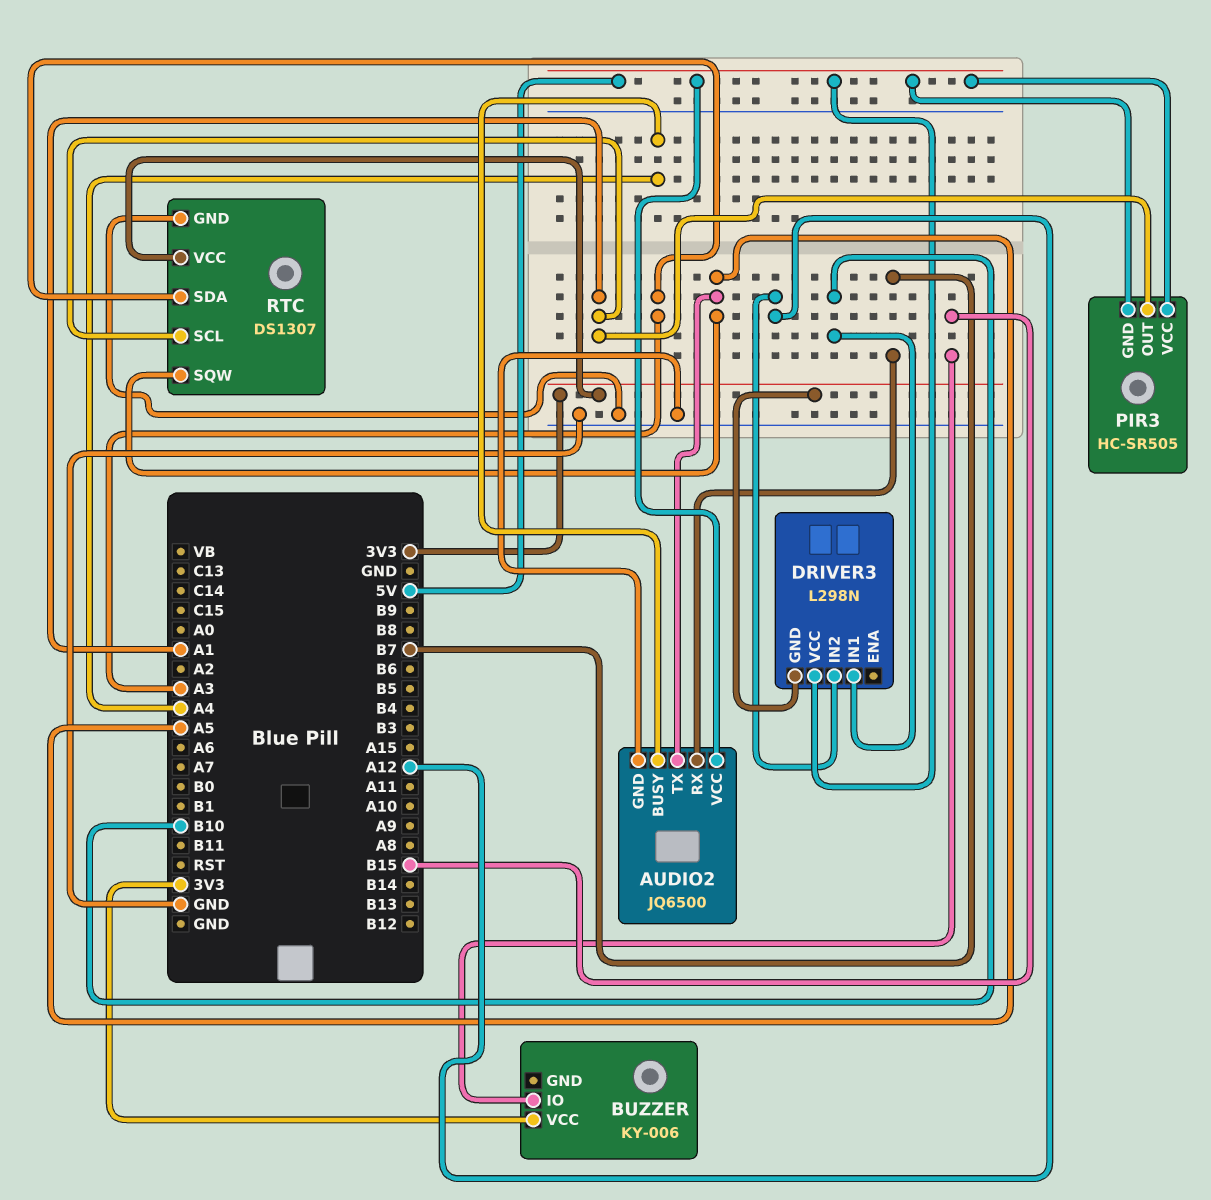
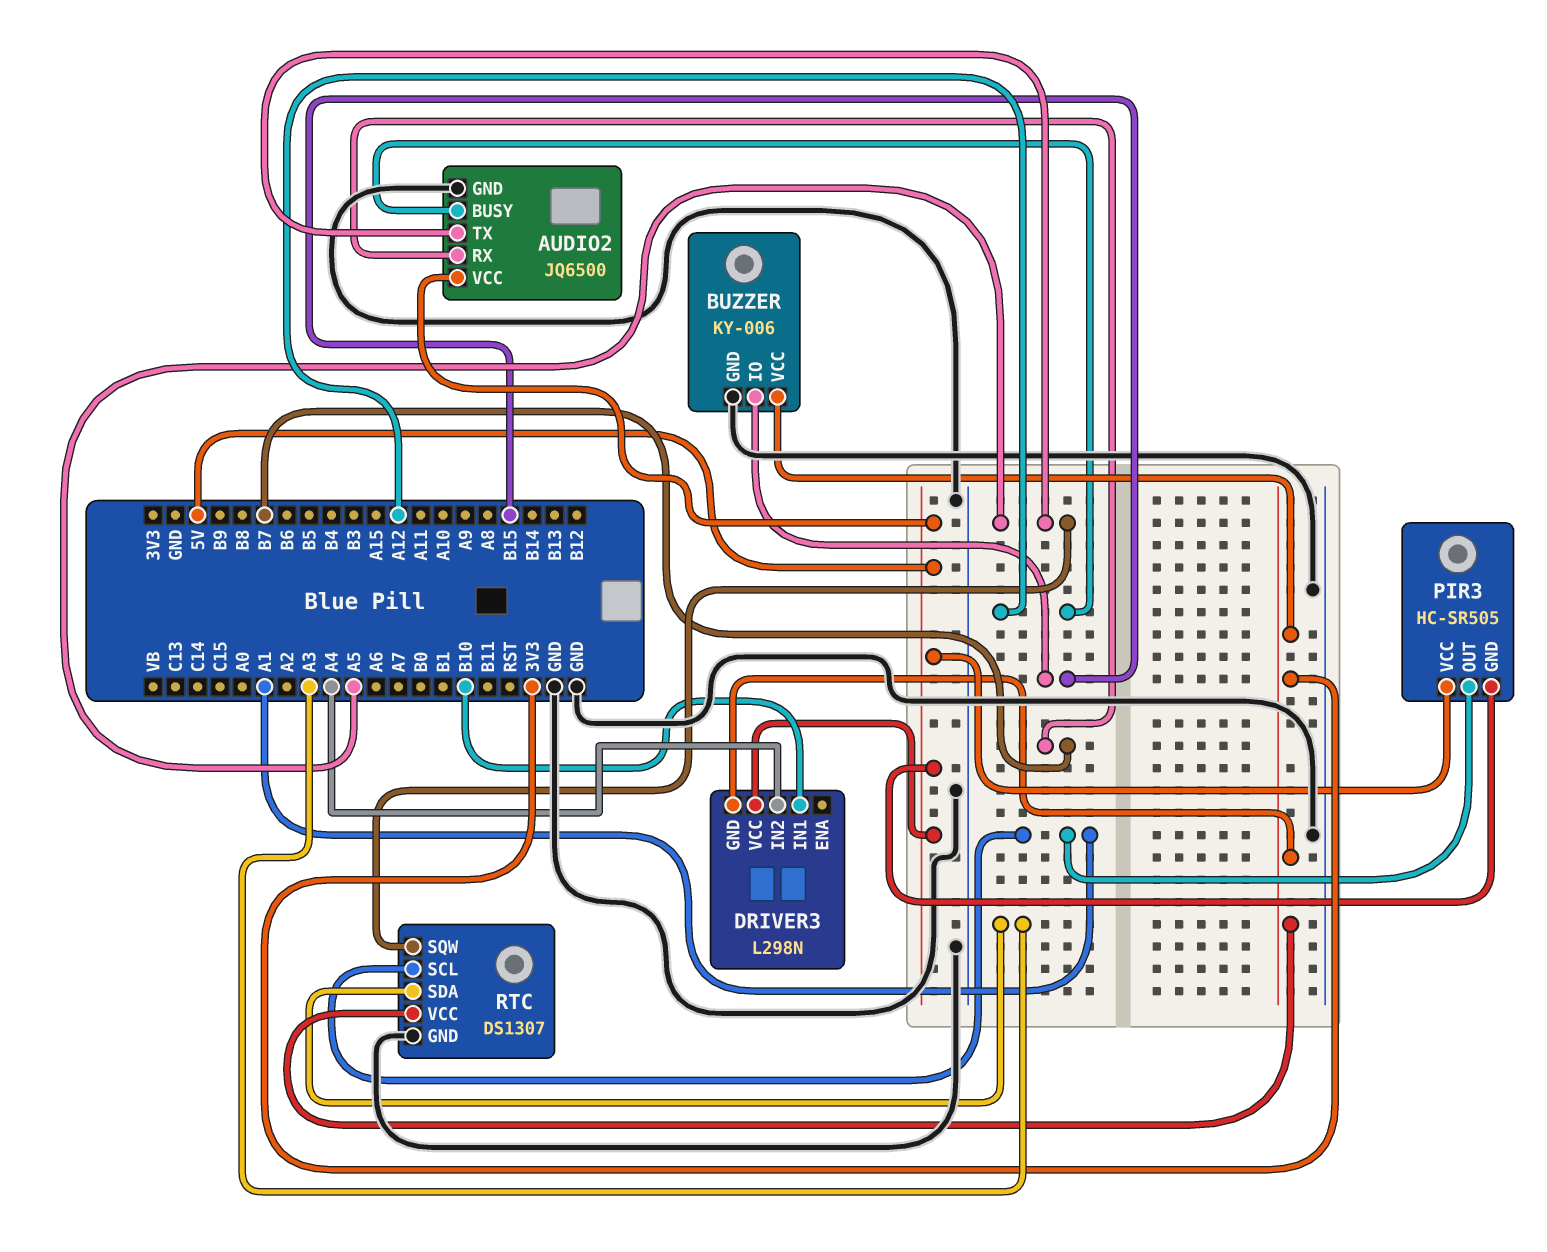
AUDIO2 pin BUSY: A4 -> A12
BUZZER pin GND: none -> GND
DRIVER3 pin IN2: A12 -> A4

